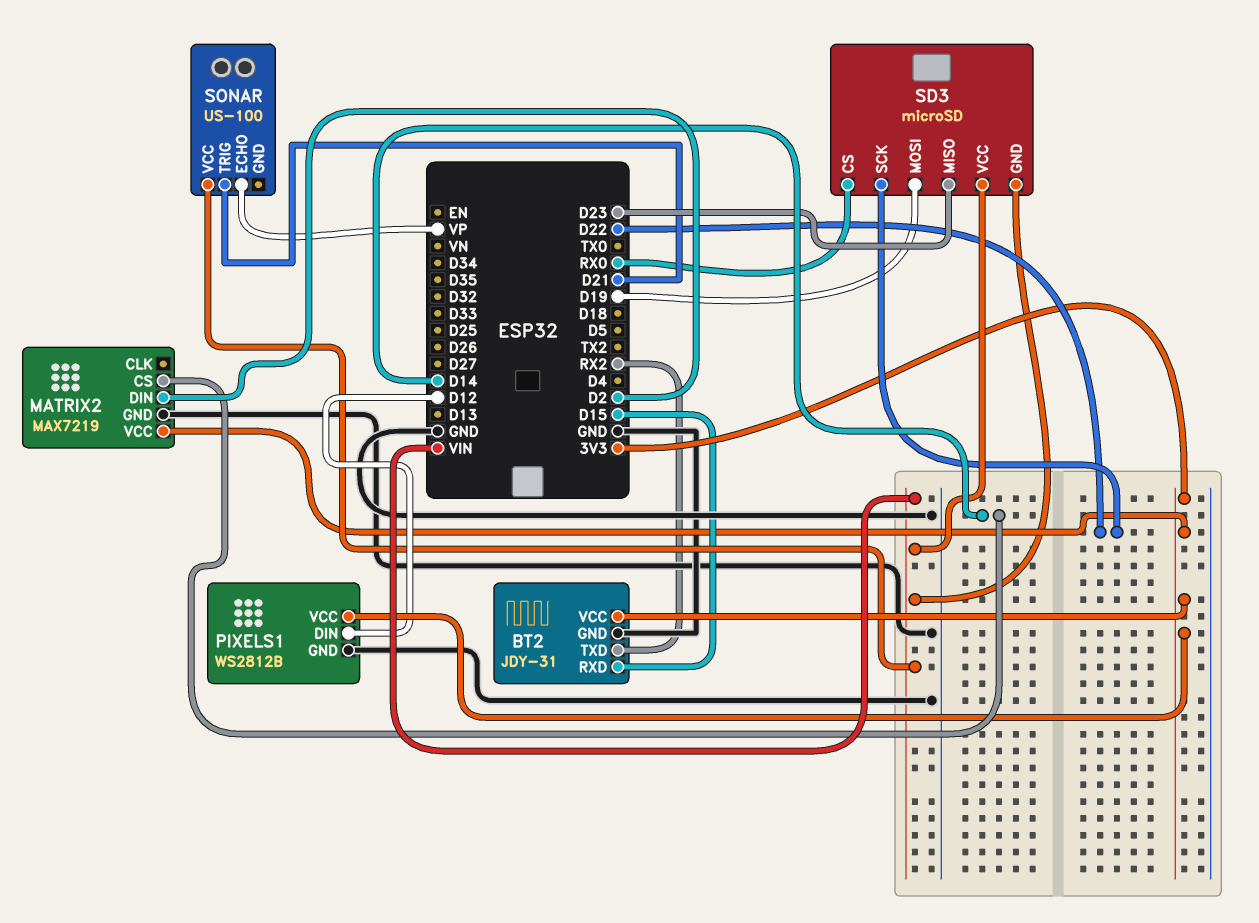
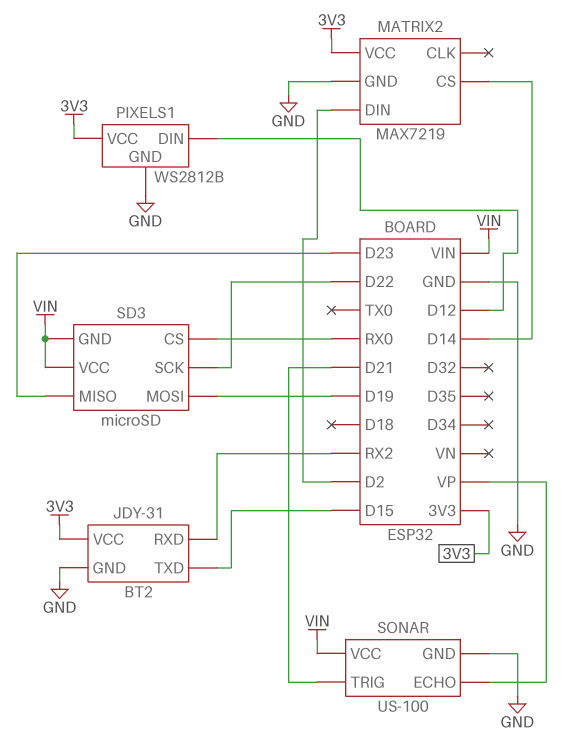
BT2 pin RXD: D15 -> RX2
BT2 pin TXD: RX2 -> D15
SONAR pin GND: none -> GND

